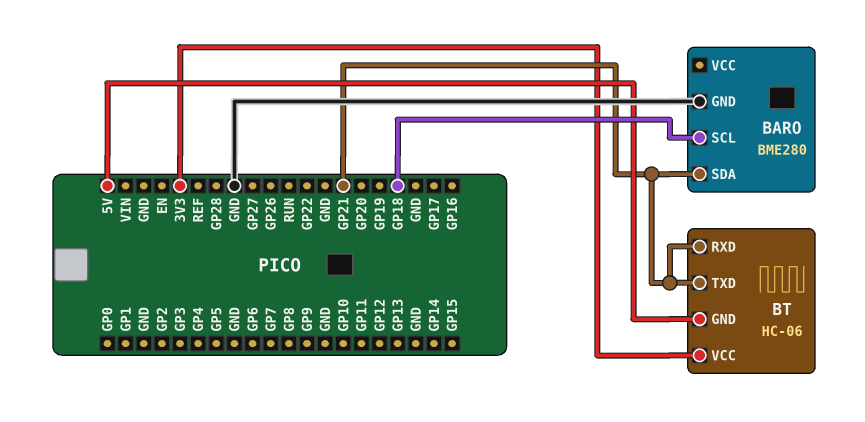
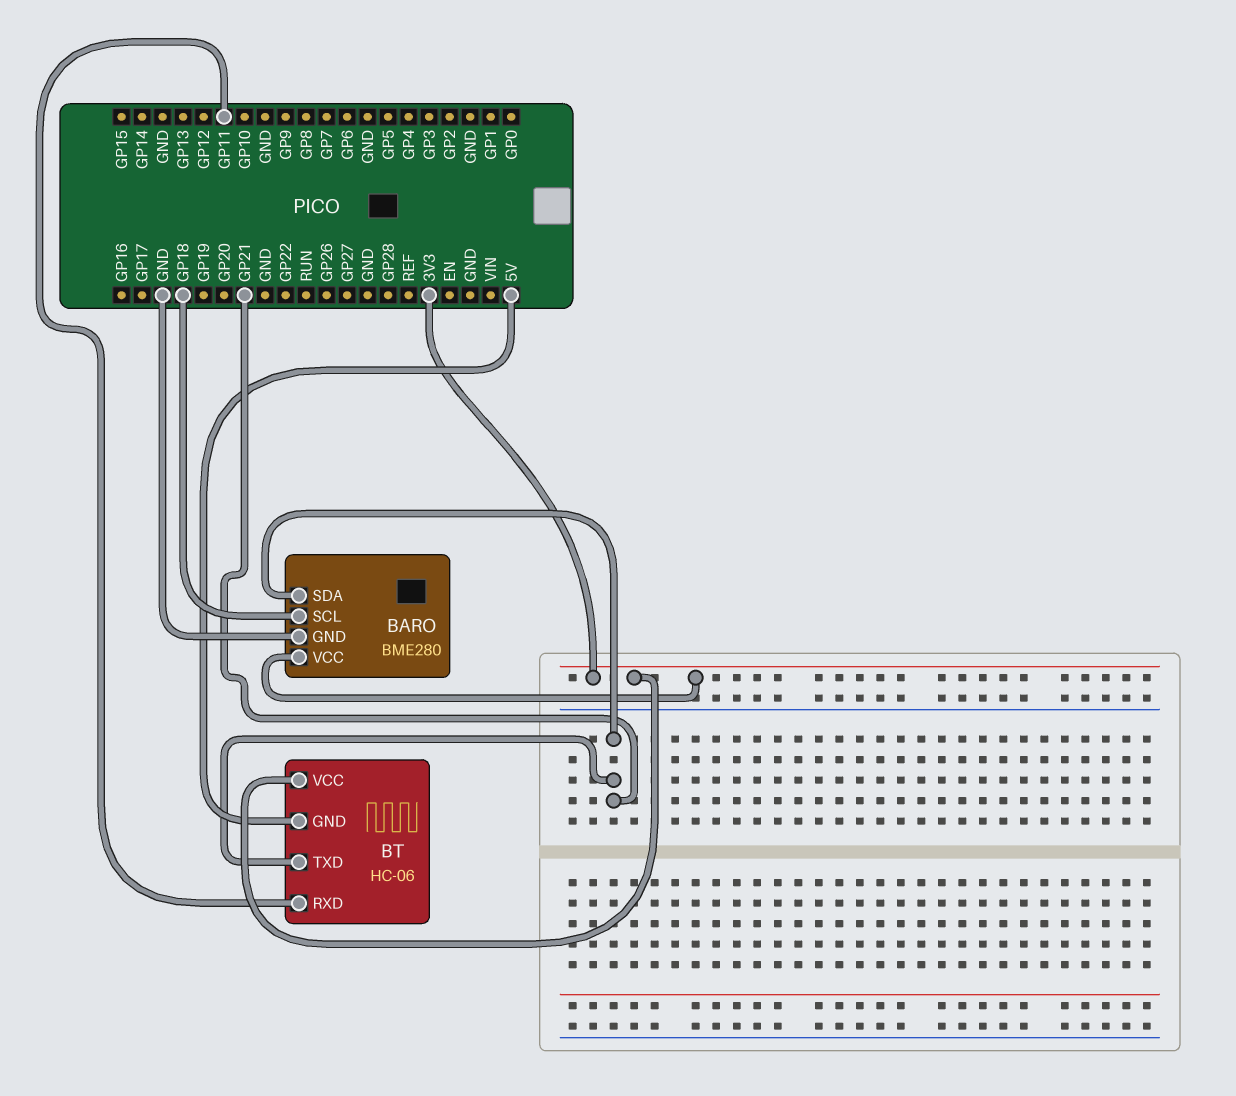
BARO pin VCC: none -> 3V3
BT pin RXD: GP21 -> GP11

